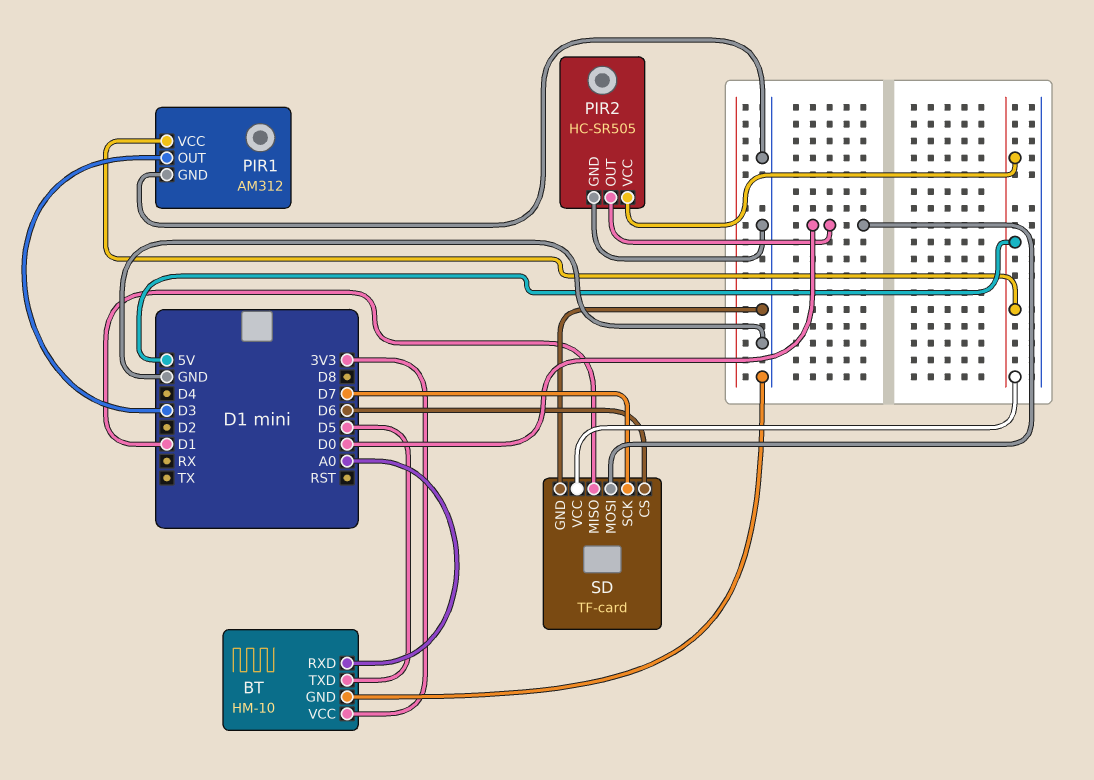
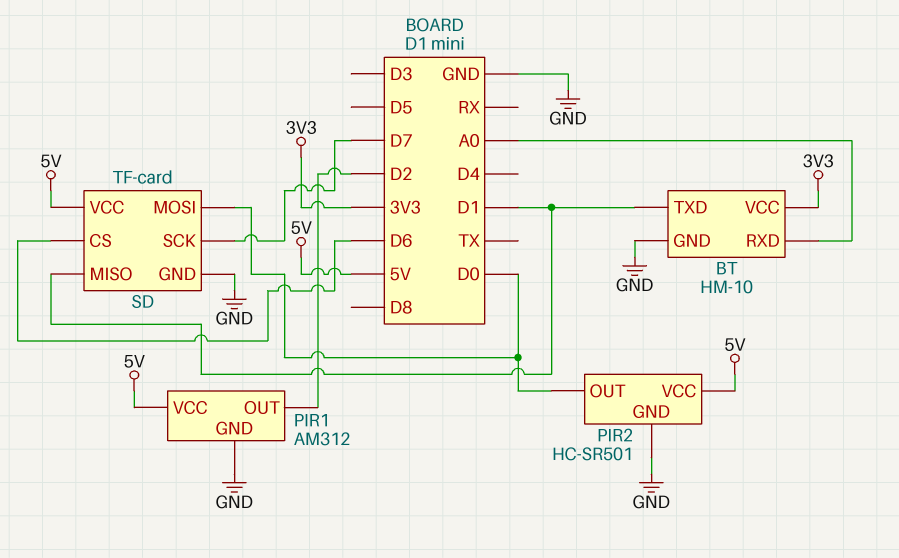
BT pin TXD: D5 -> D1
PIR1 pin OUT: D3 -> D2
PIR2: HC-SR505 -> HC-SR501

